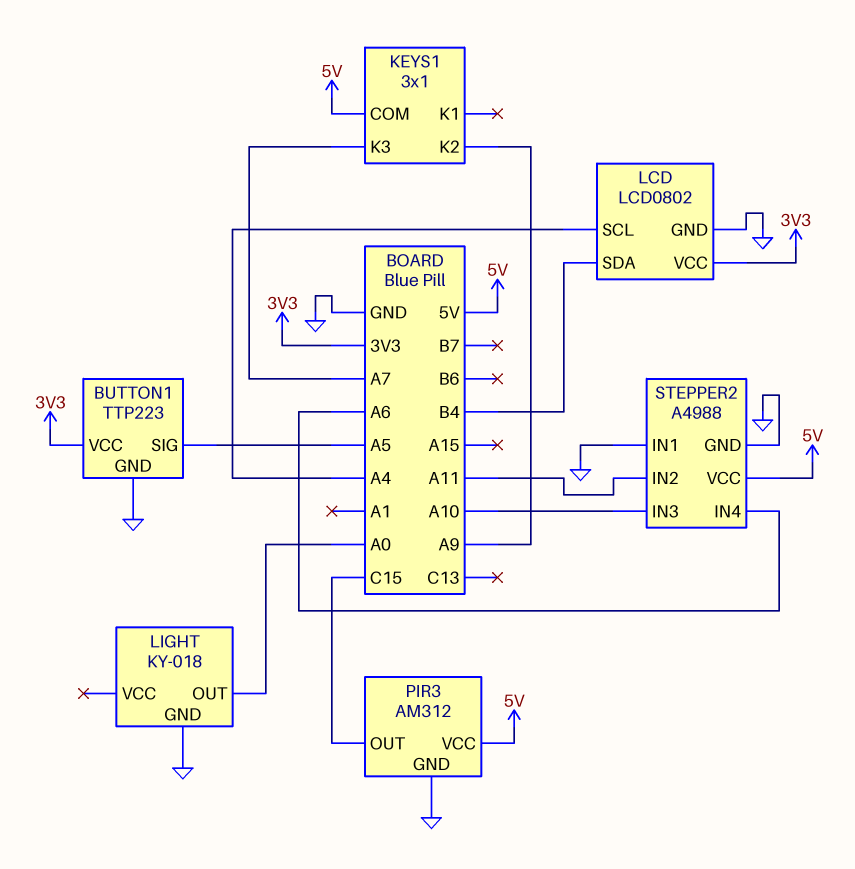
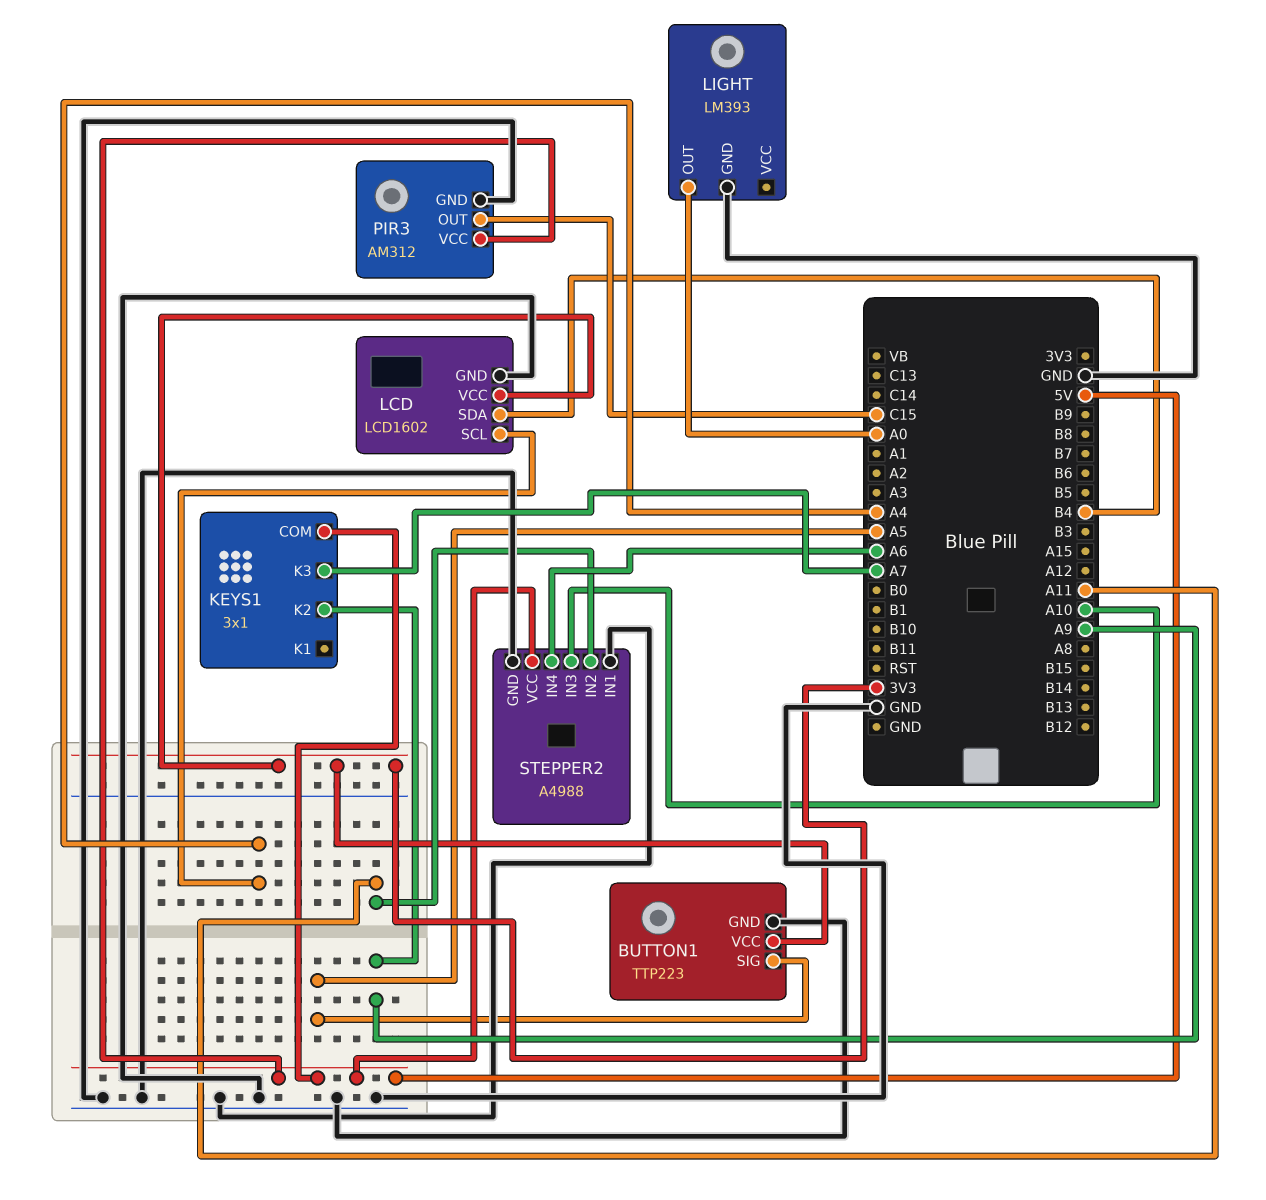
LCD: LCD0802 -> LCD1602
LIGHT: KY-018 -> LM393

